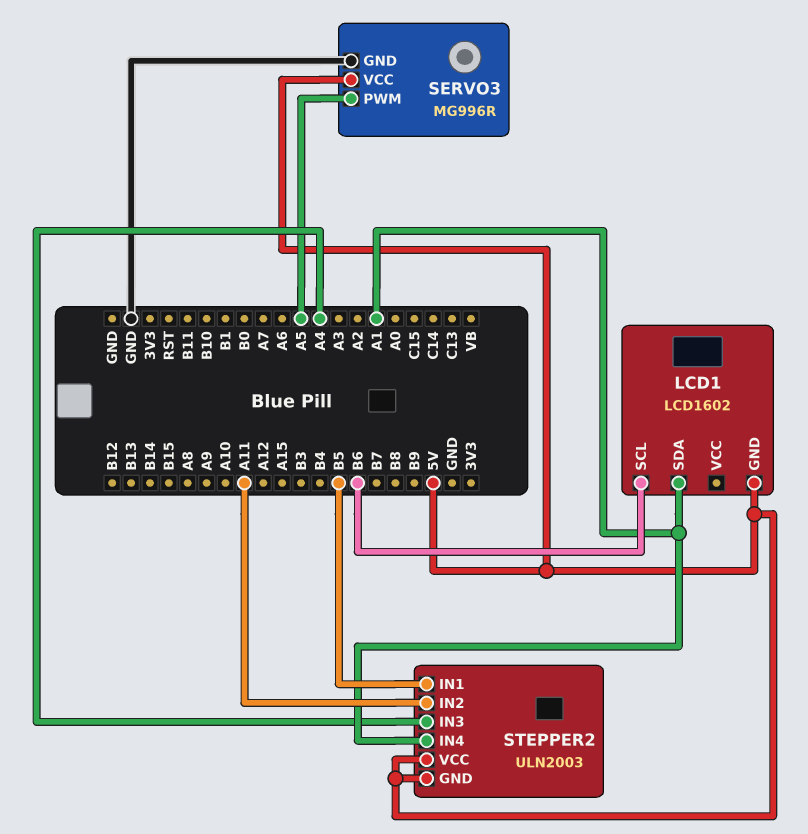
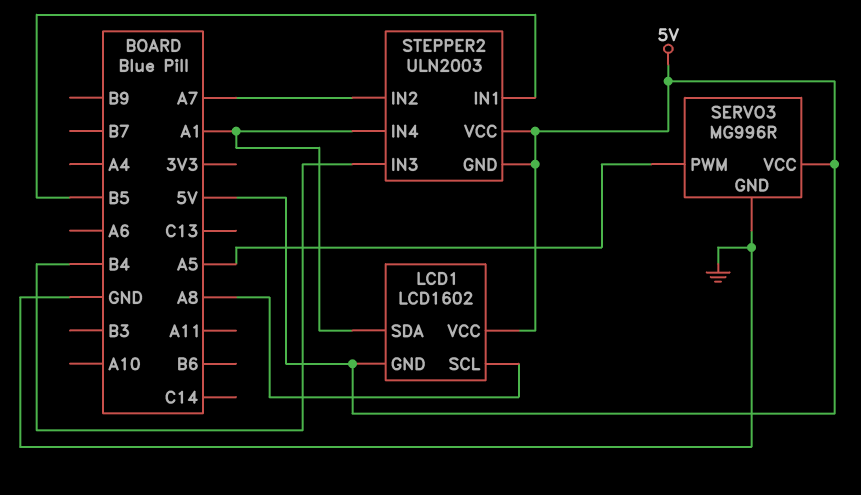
LCD1 pin SCL: B6 -> A8
LCD1 pin VCC: none -> 5V
STEPPER2 pin IN2: A11 -> A7
STEPPER2 pin IN3: A4 -> B4

